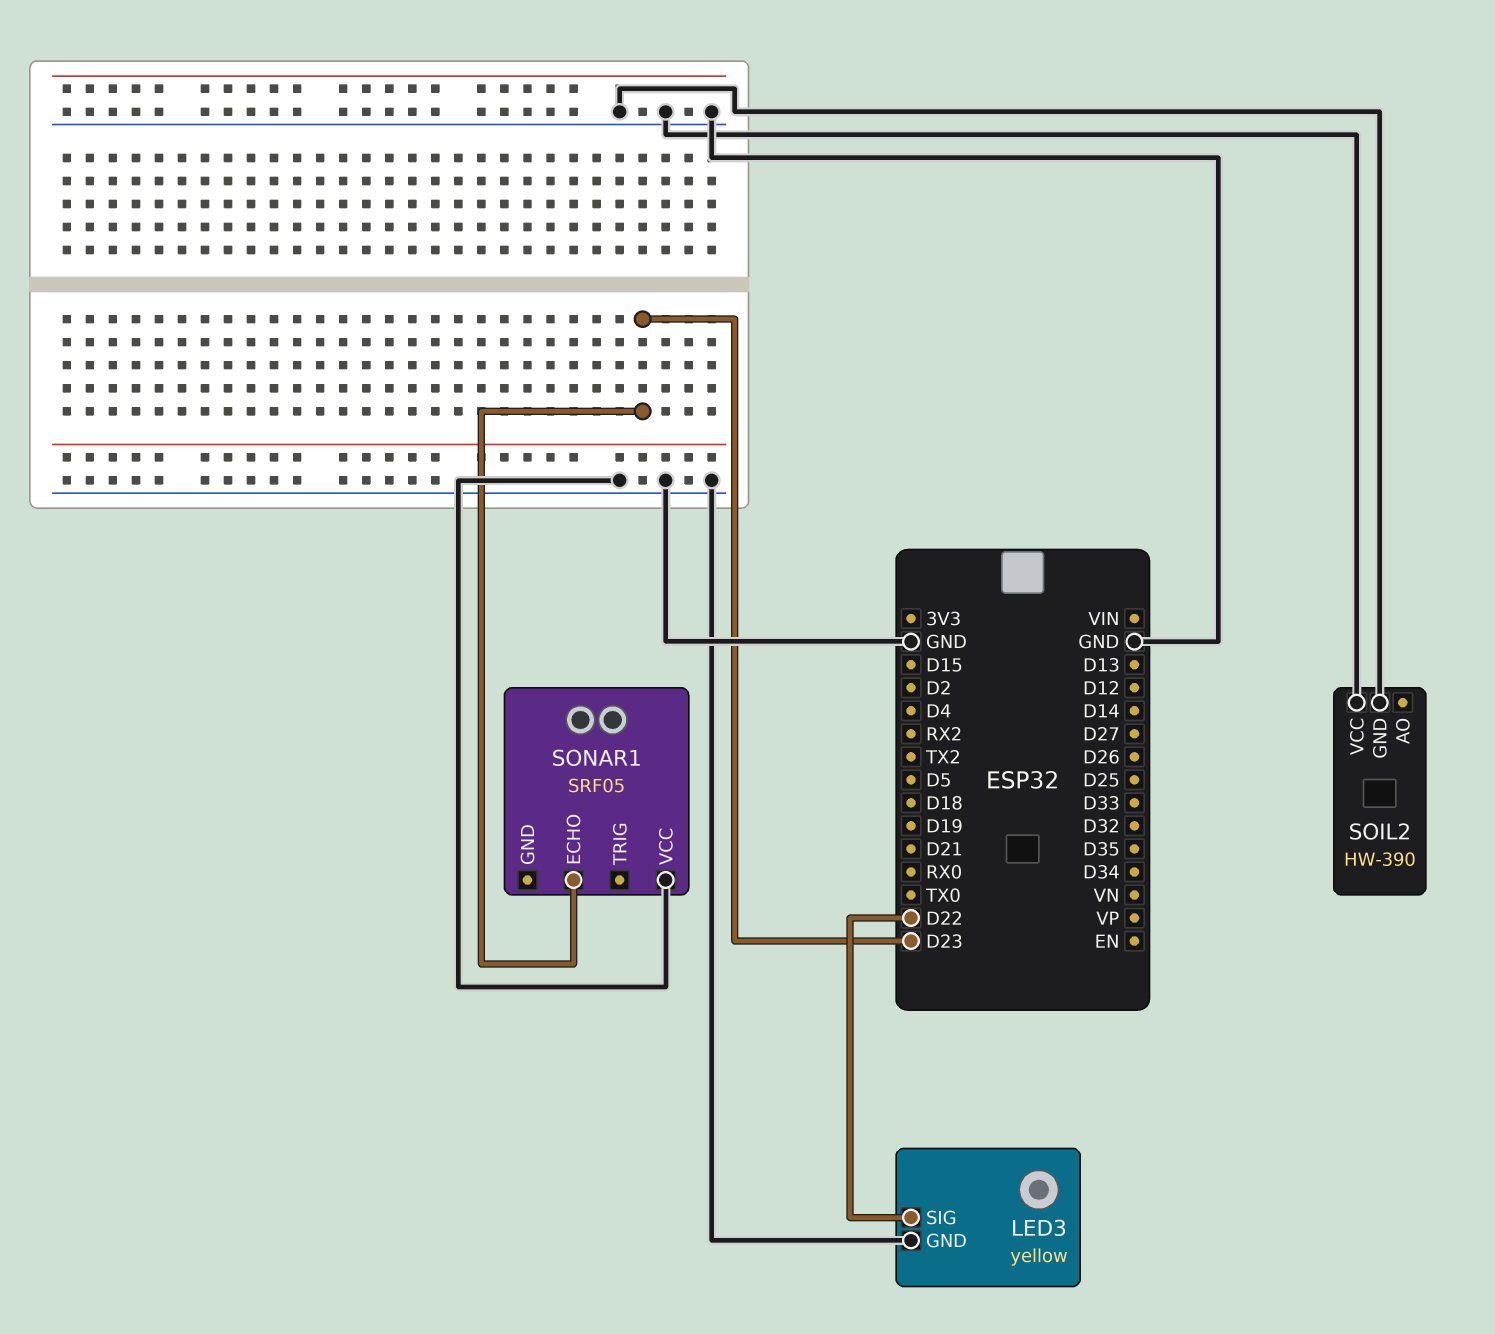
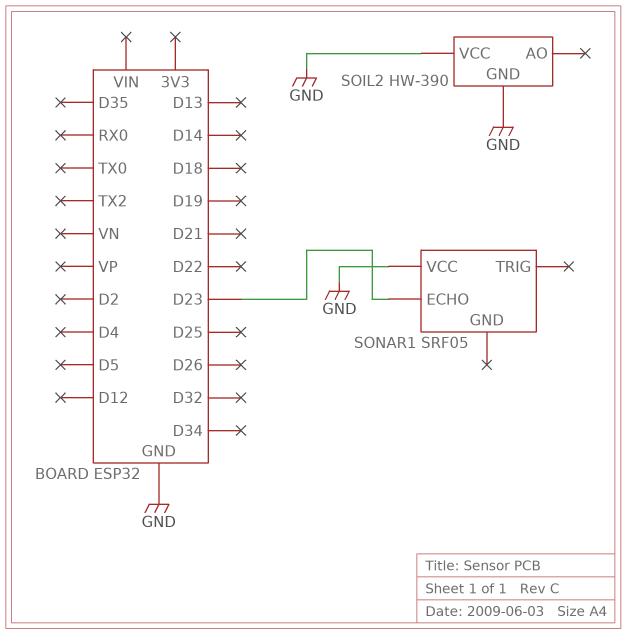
LED3: yellow -> none
LED3 pin GND: GND -> none
LED3 pin SIG: D22 -> none

